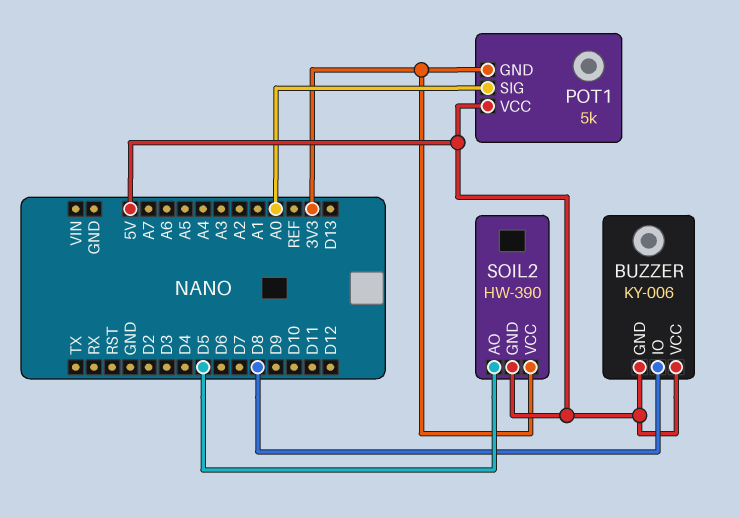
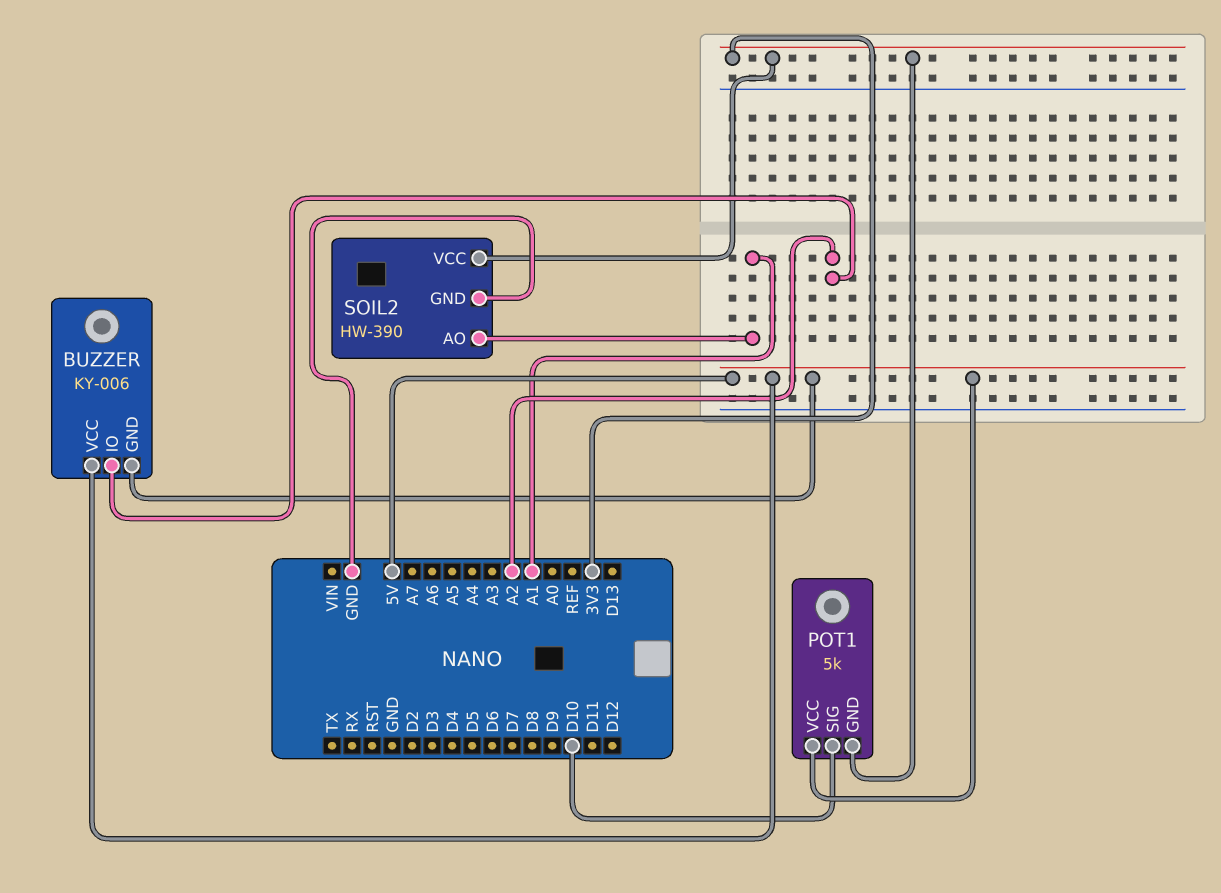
BUZZER pin IO: D8 -> A2
POT1 pin SIG: A0 -> D10
SOIL2 pin AO: D5 -> A1
SOIL2 pin GND: 5V -> GND

